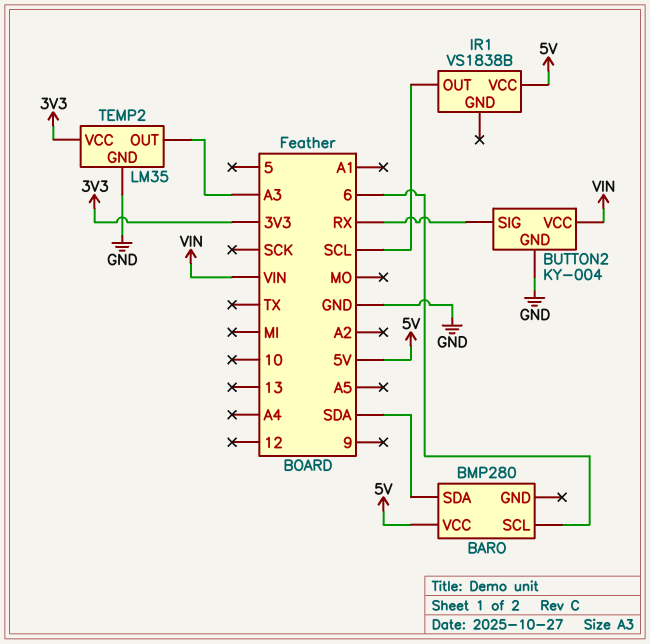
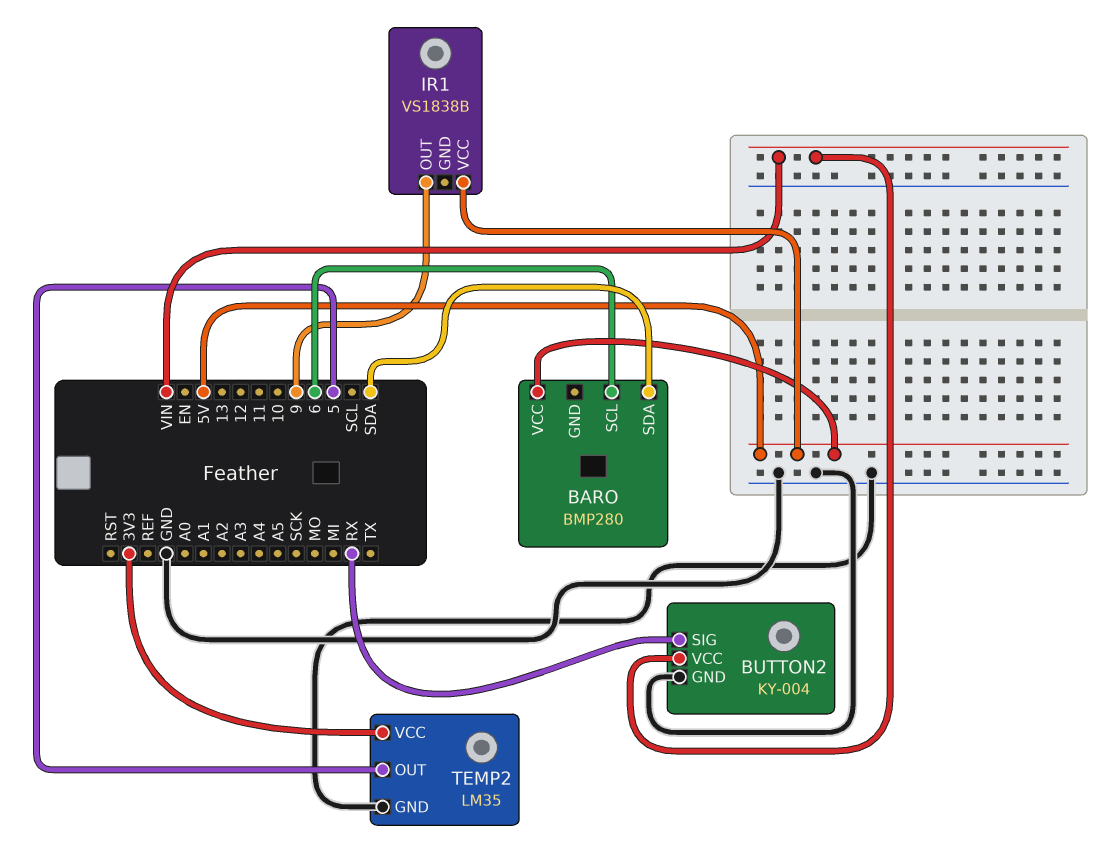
IR1 pin OUT: SCL -> 9
TEMP2 pin OUT: A3 -> 5

